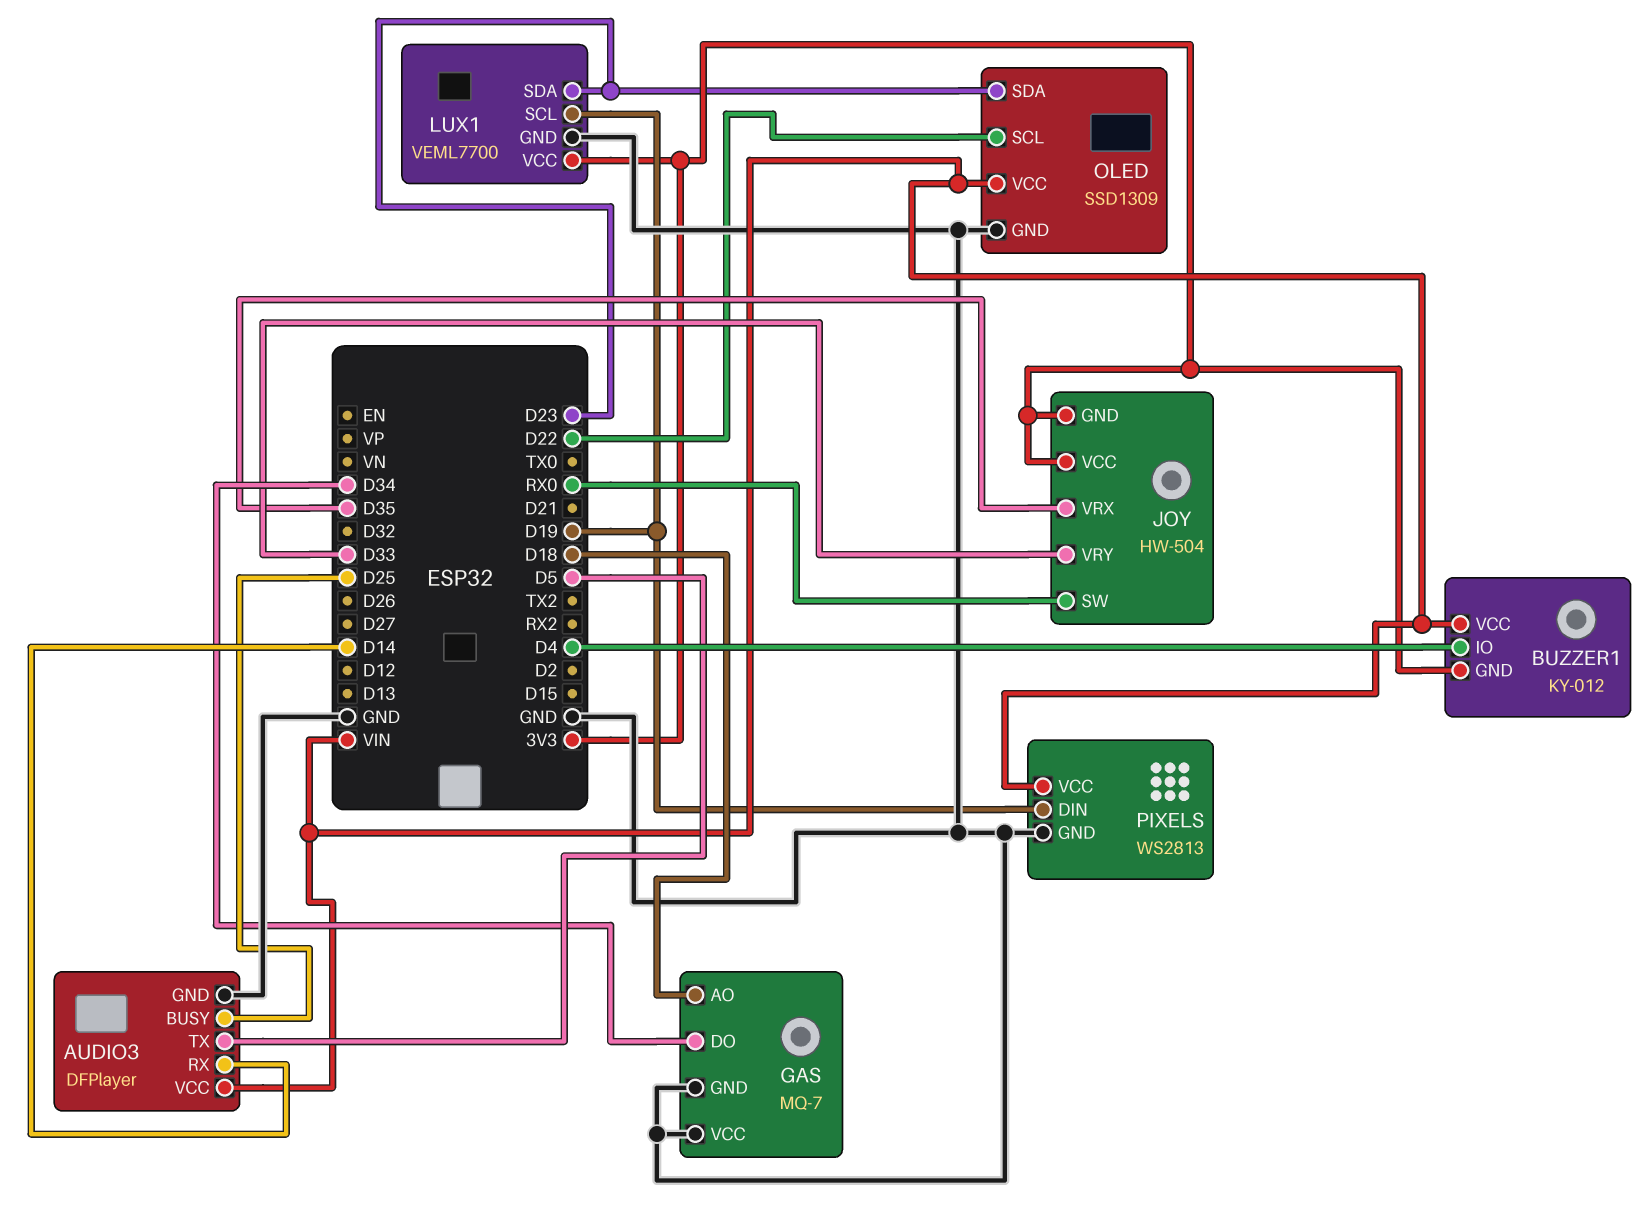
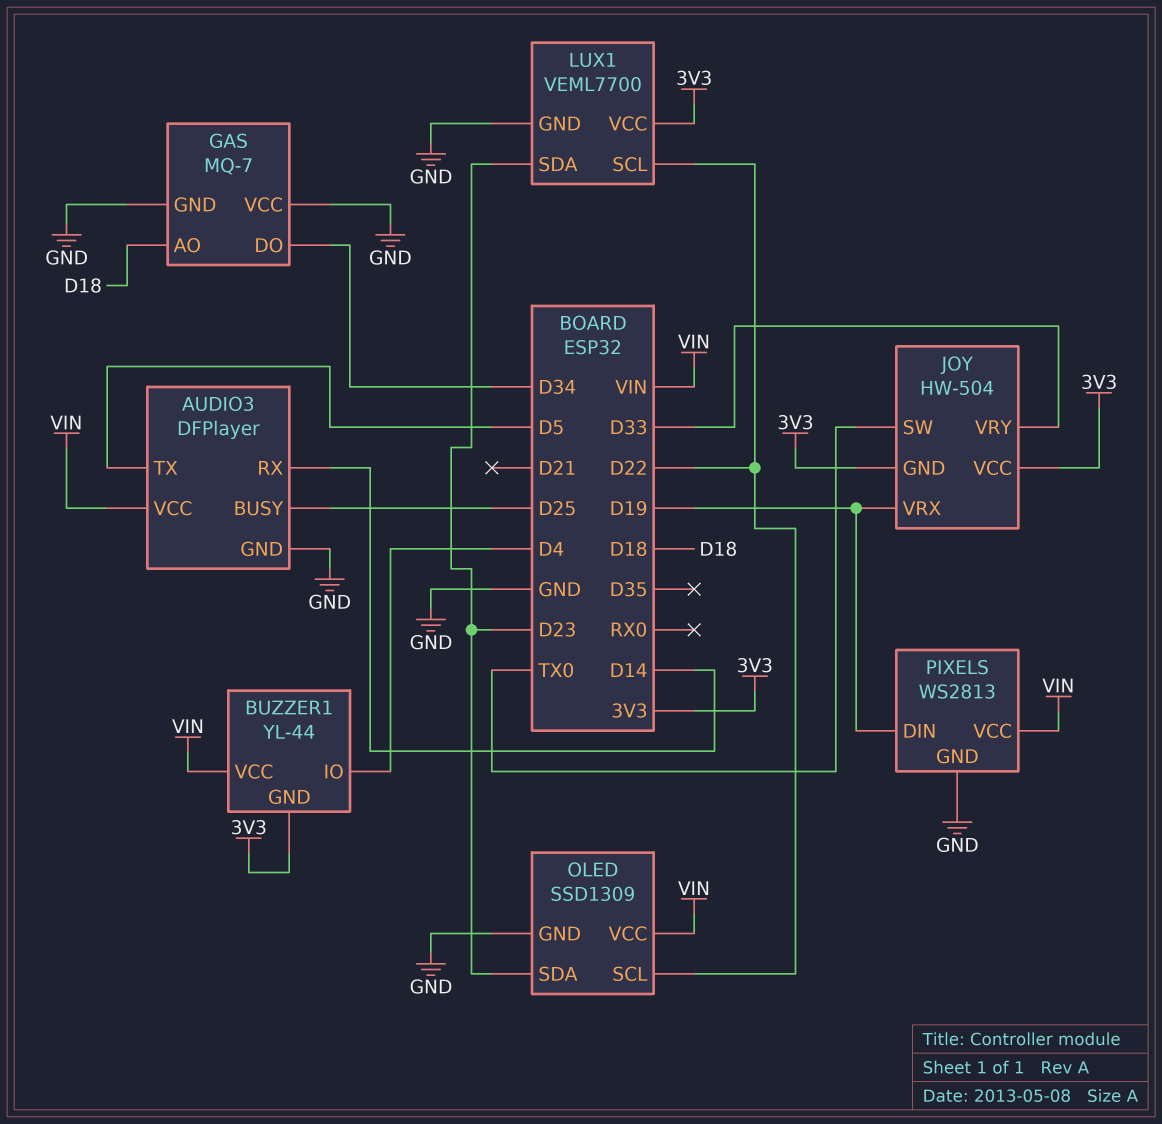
BUZZER1: KY-012 -> YL-44
JOY pin SW: RX0 -> TX0
JOY pin VRX: D35 -> D19
LUX1 pin SCL: D19 -> D22

